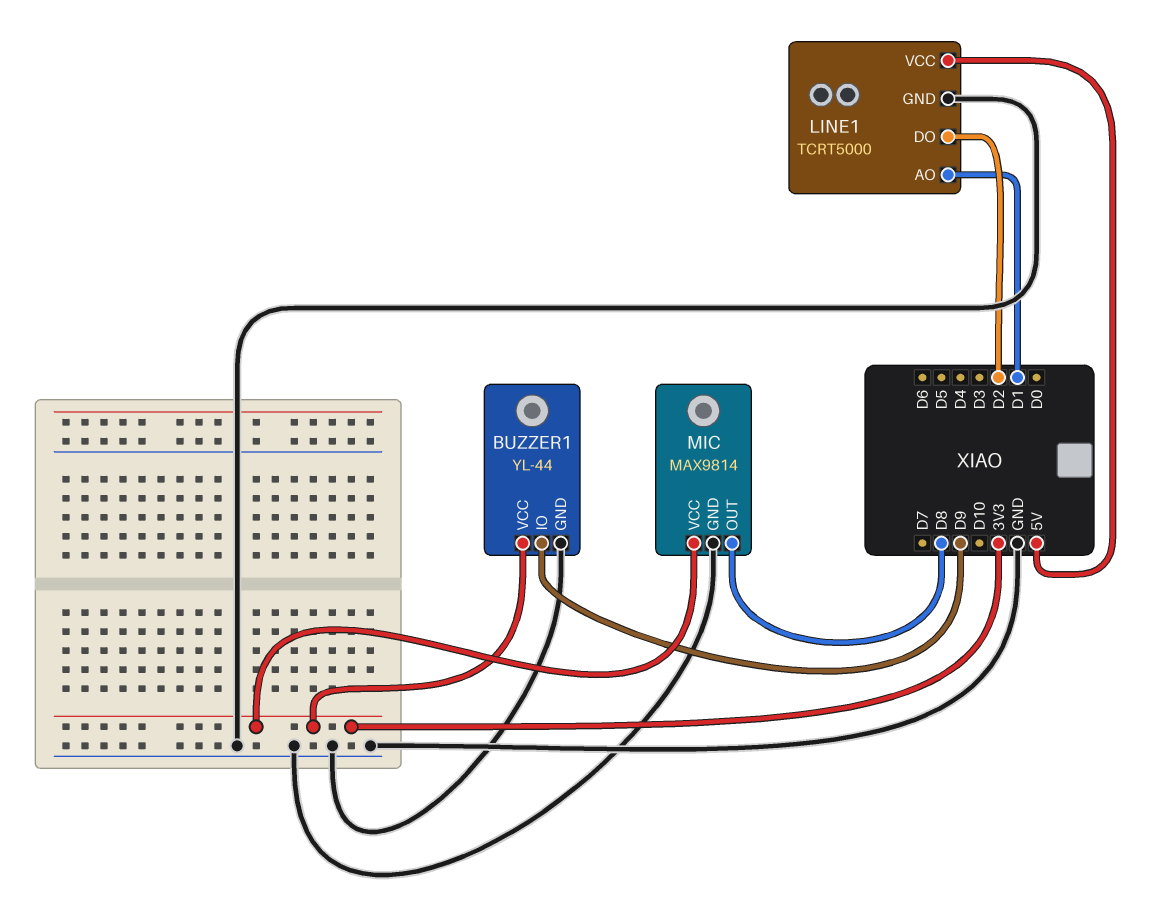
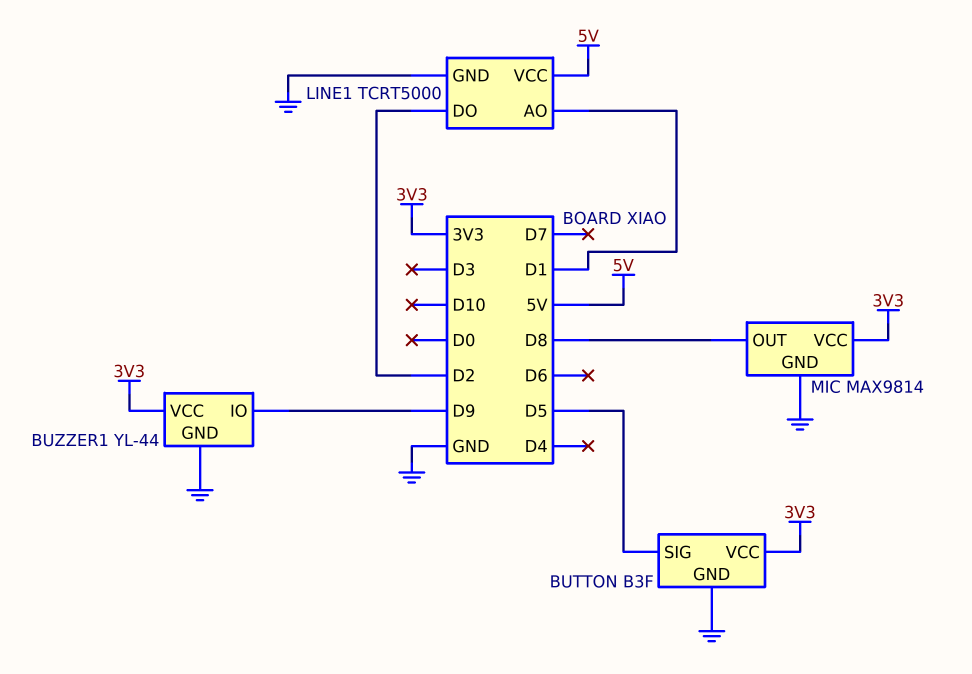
BUTTON: none -> B3F
BUTTON pin GND: none -> GND
BUTTON pin SIG: none -> D5
BUTTON pin VCC: none -> 3V3

